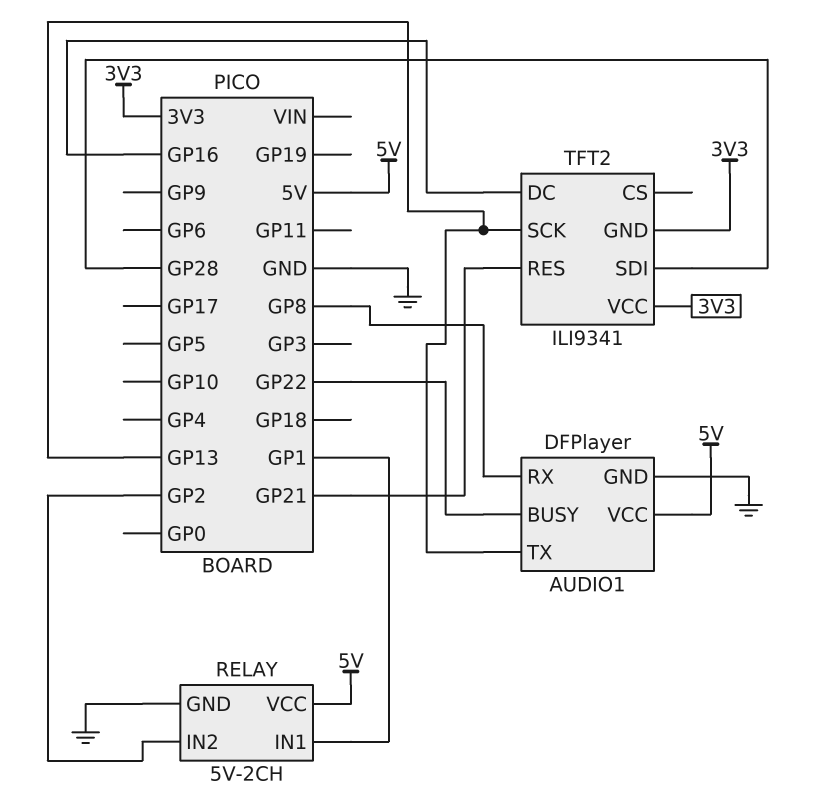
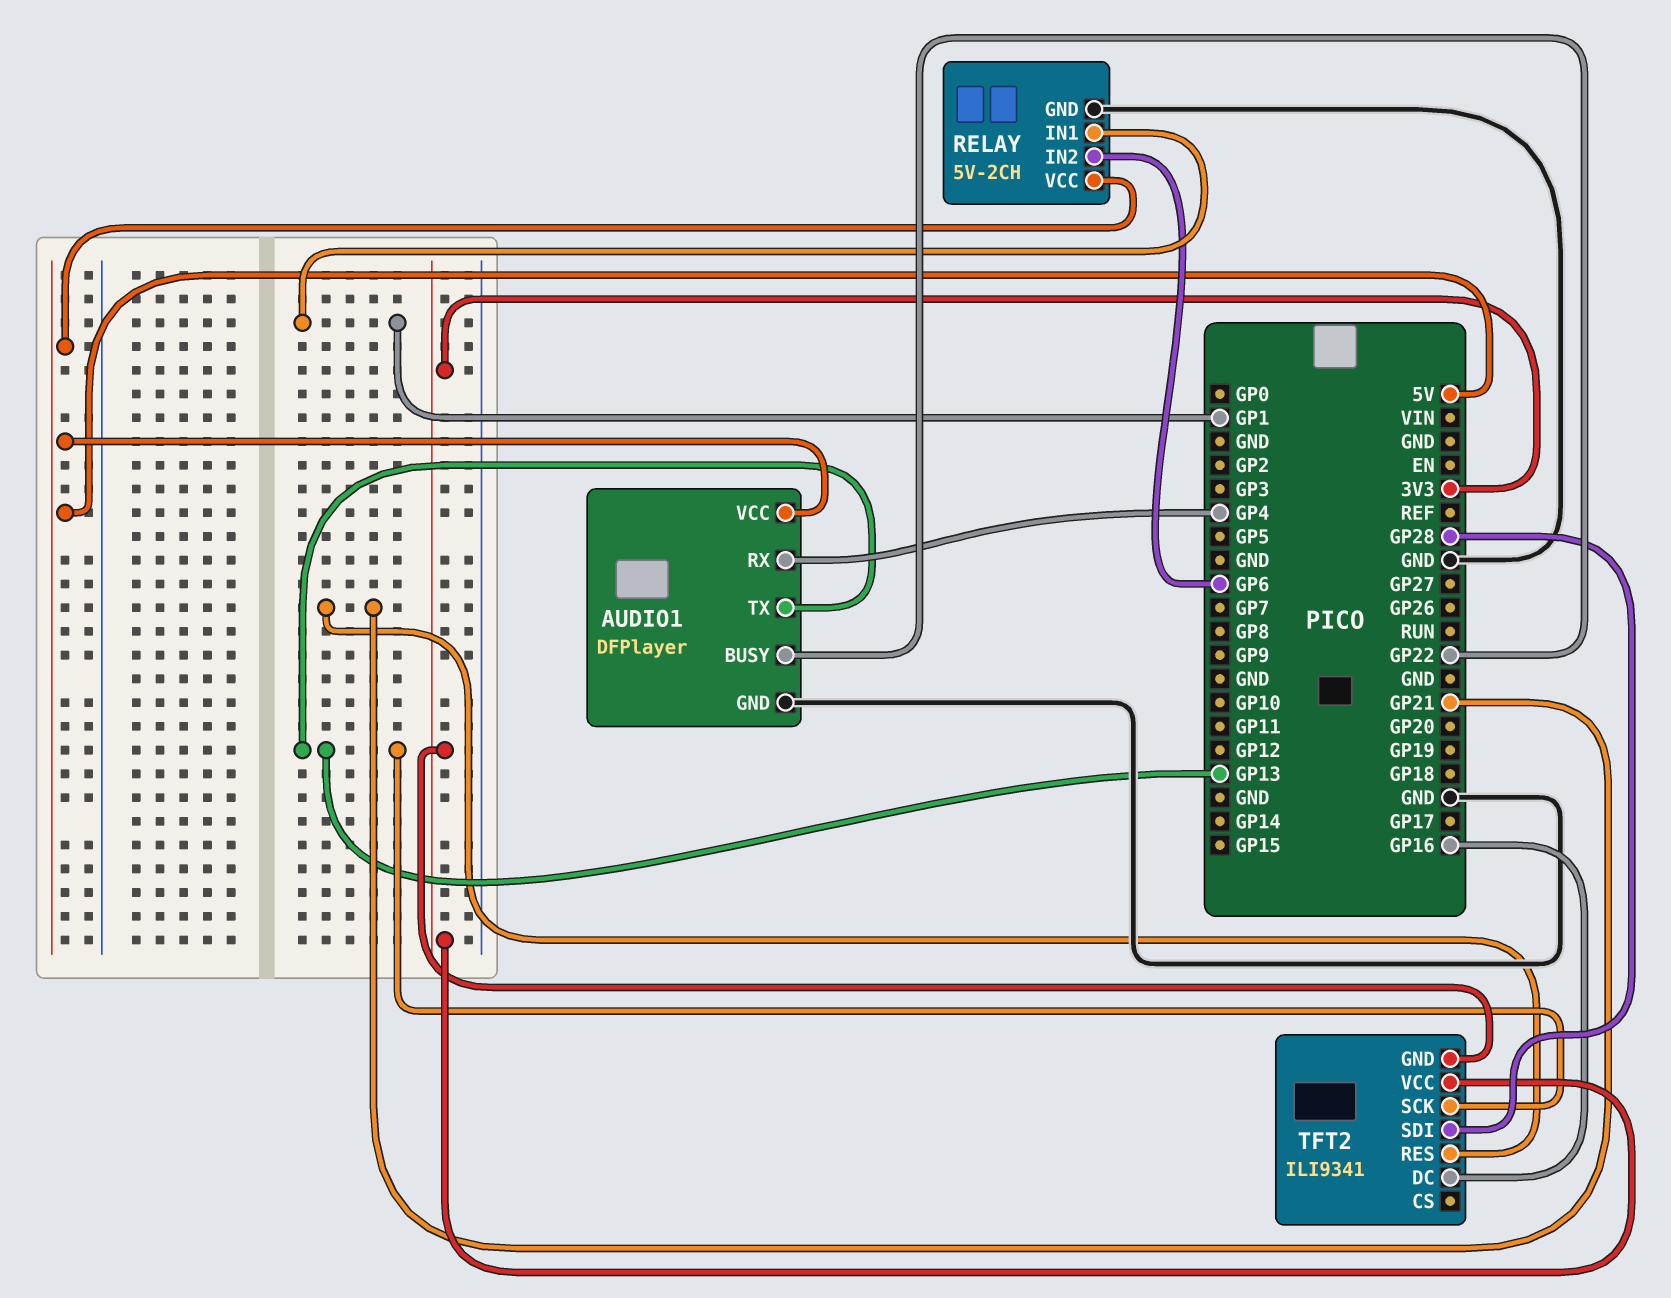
AUDIO1 pin RX: GP8 -> GP4
RELAY pin IN2: GP2 -> GP6

